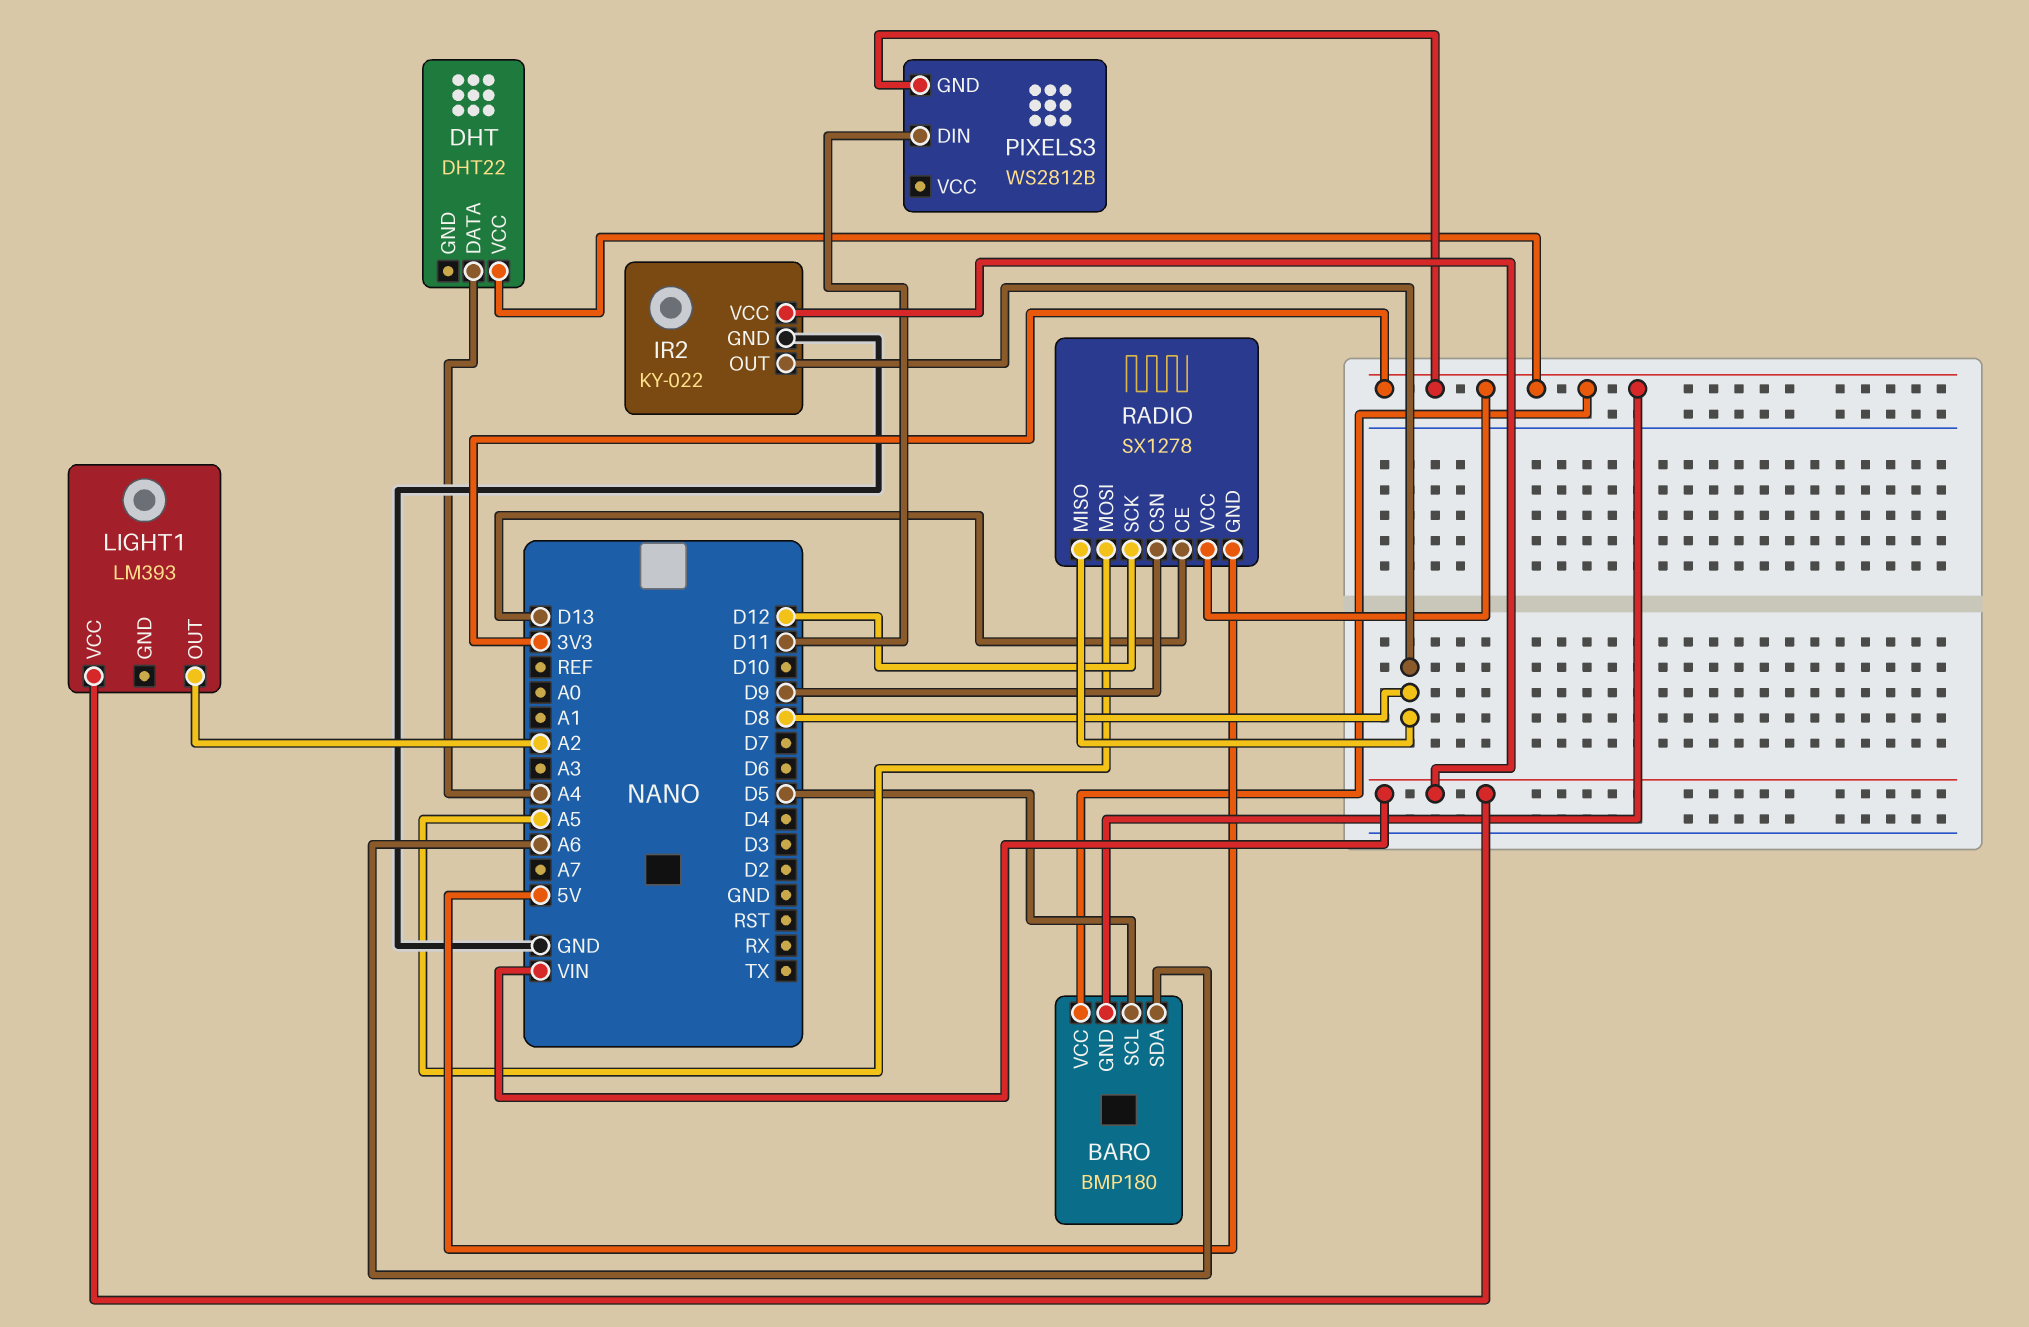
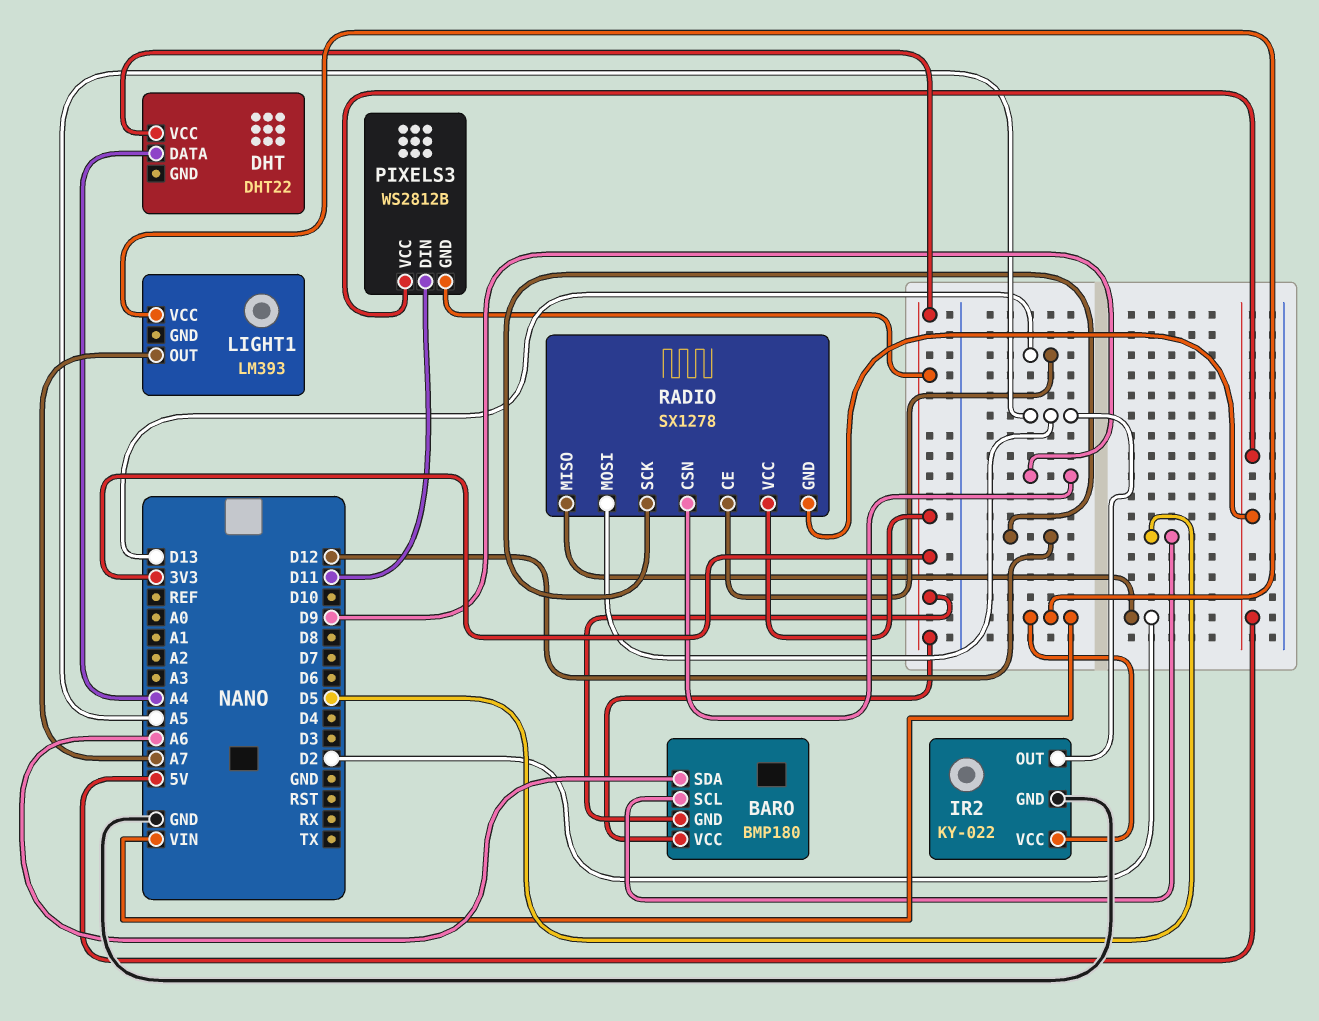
IR2 pin OUT: D8 -> A5
LIGHT1 pin OUT: A2 -> A7
PIXELS3 pin VCC: none -> 5V
RADIO pin MISO: D8 -> D2

